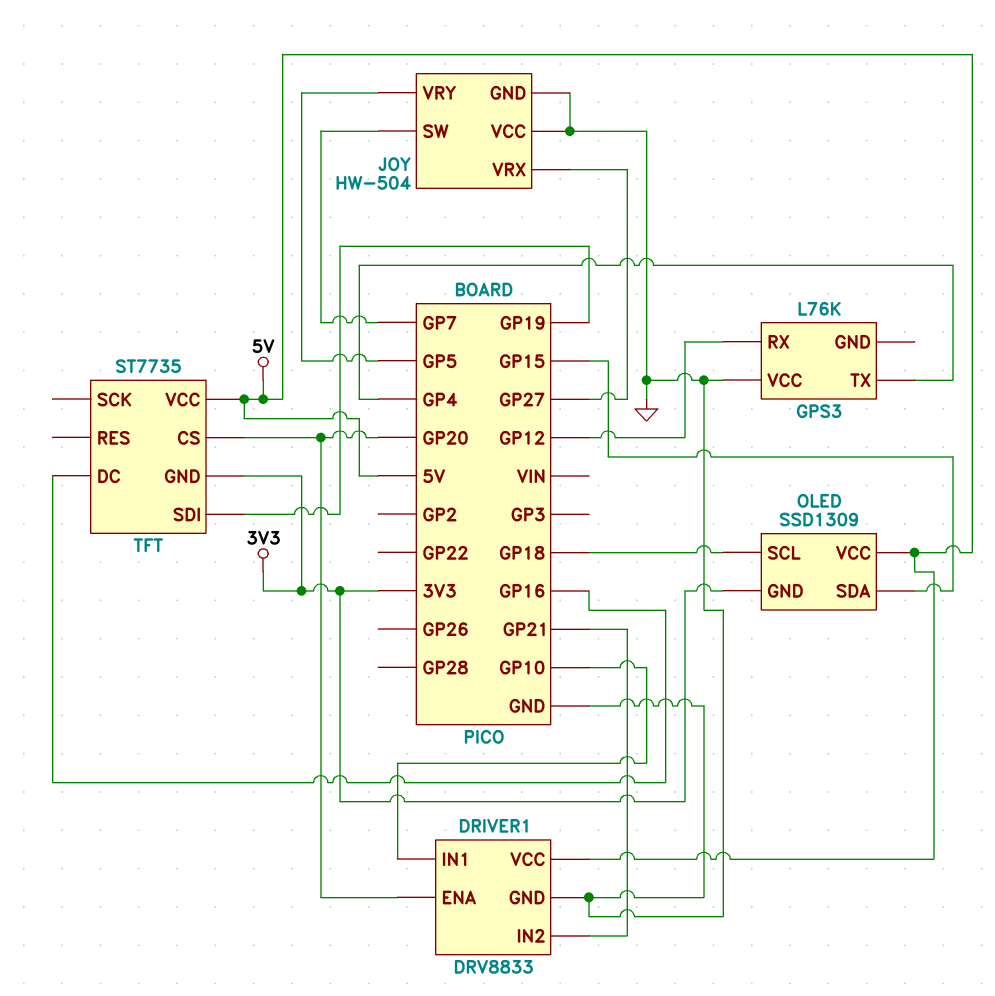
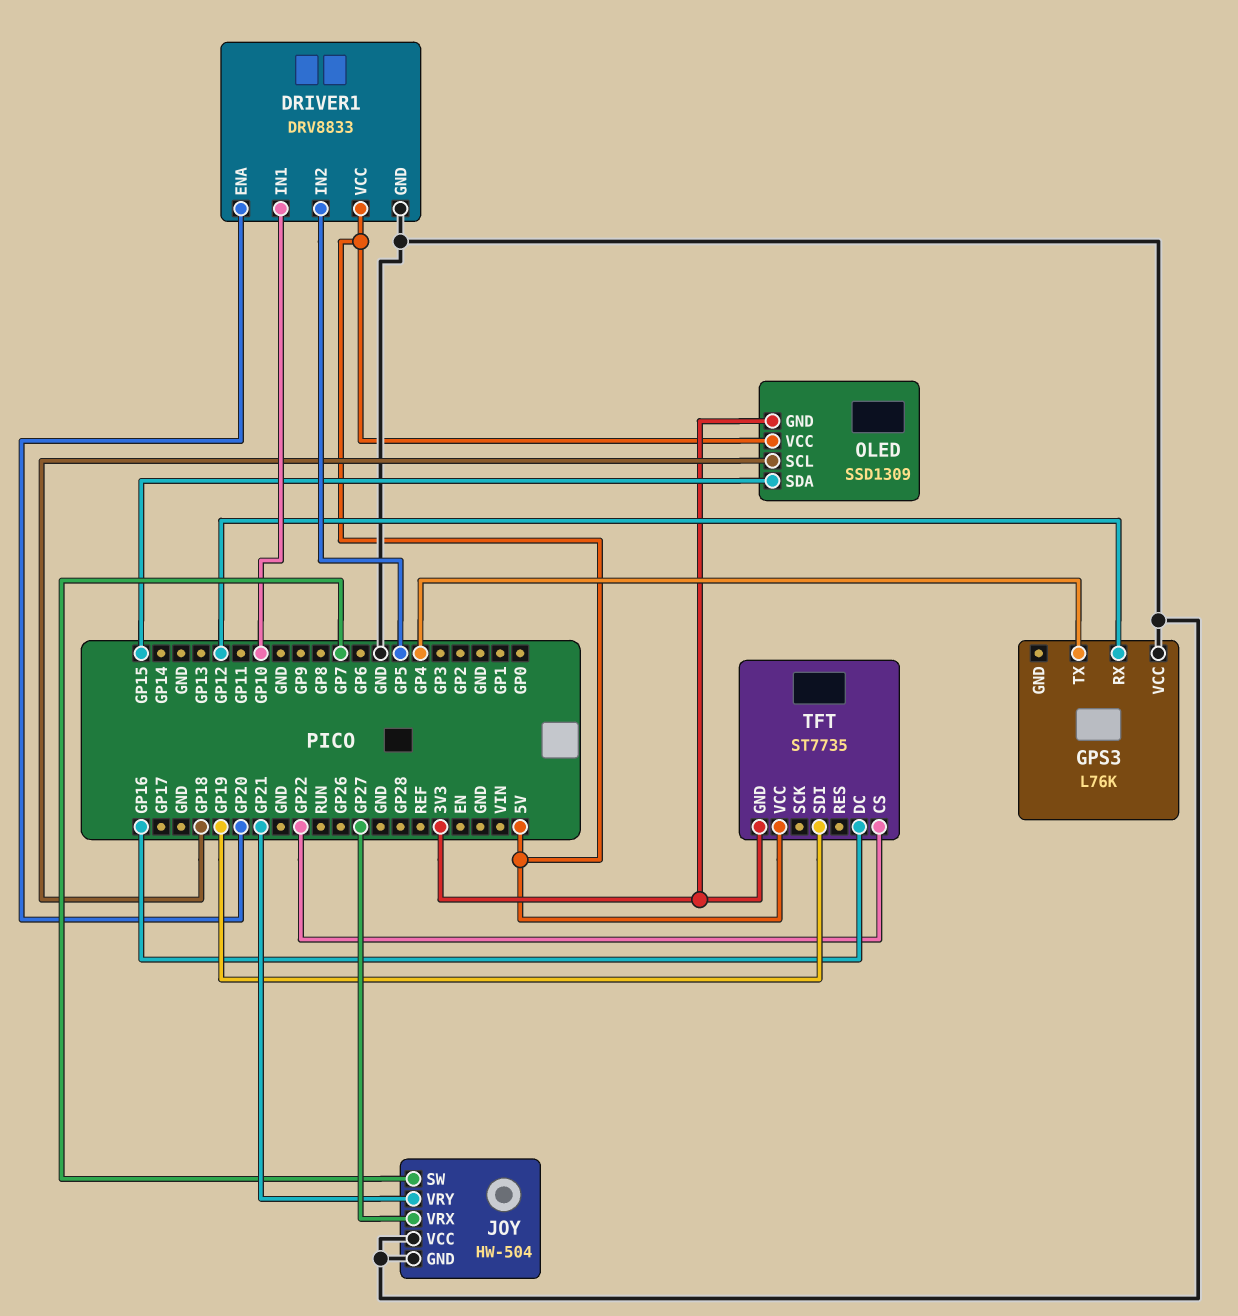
DRIVER1 pin IN2: GP21 -> GP5
JOY pin VRY: GP5 -> GP21
TFT pin CS: GP20 -> GP22

